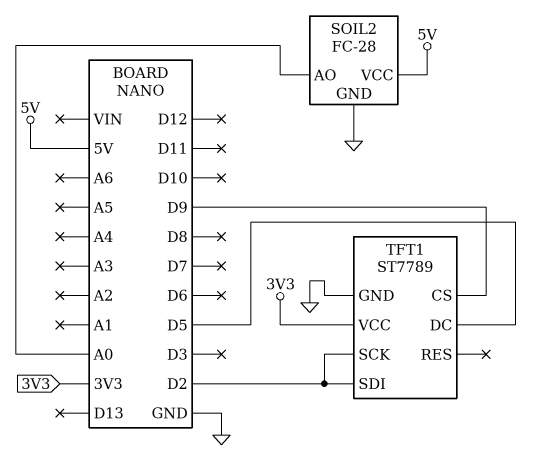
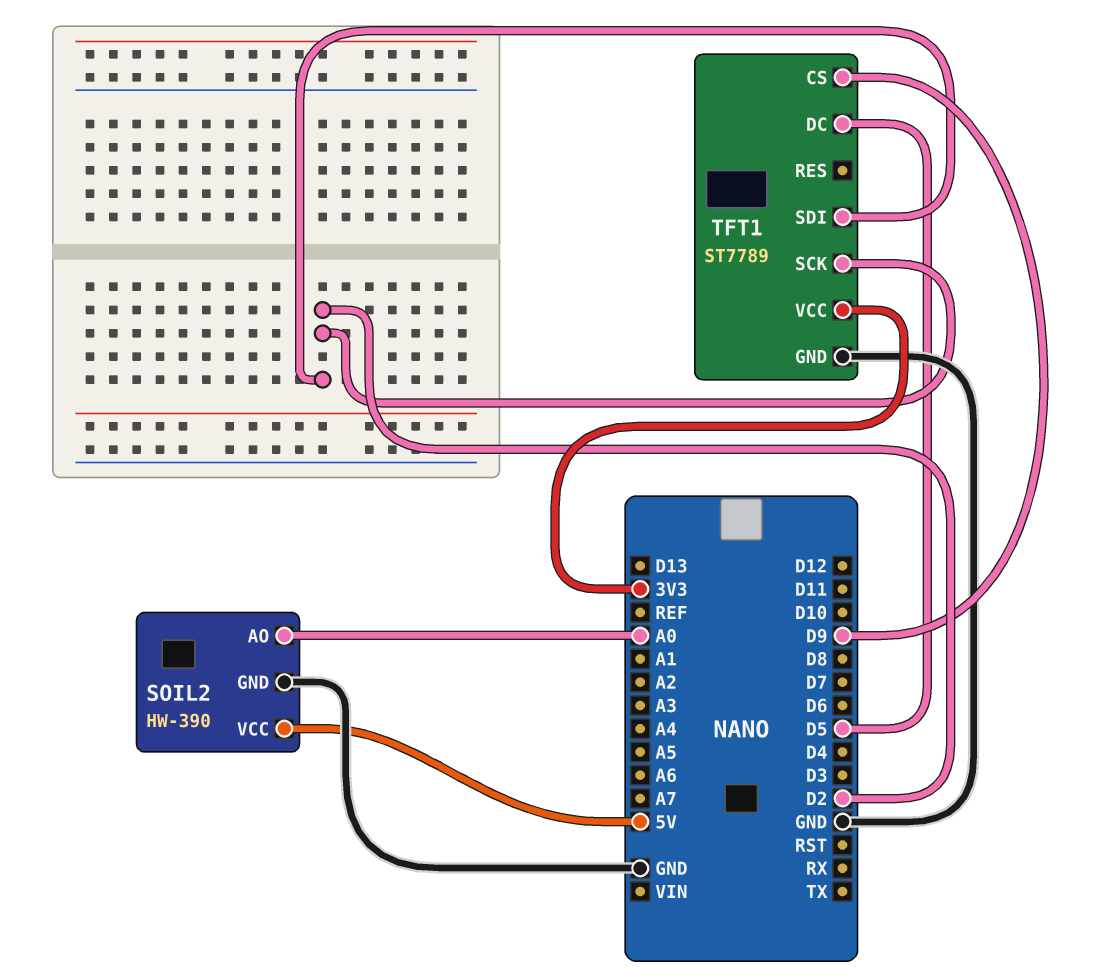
SOIL2: FC-28 -> HW-390

